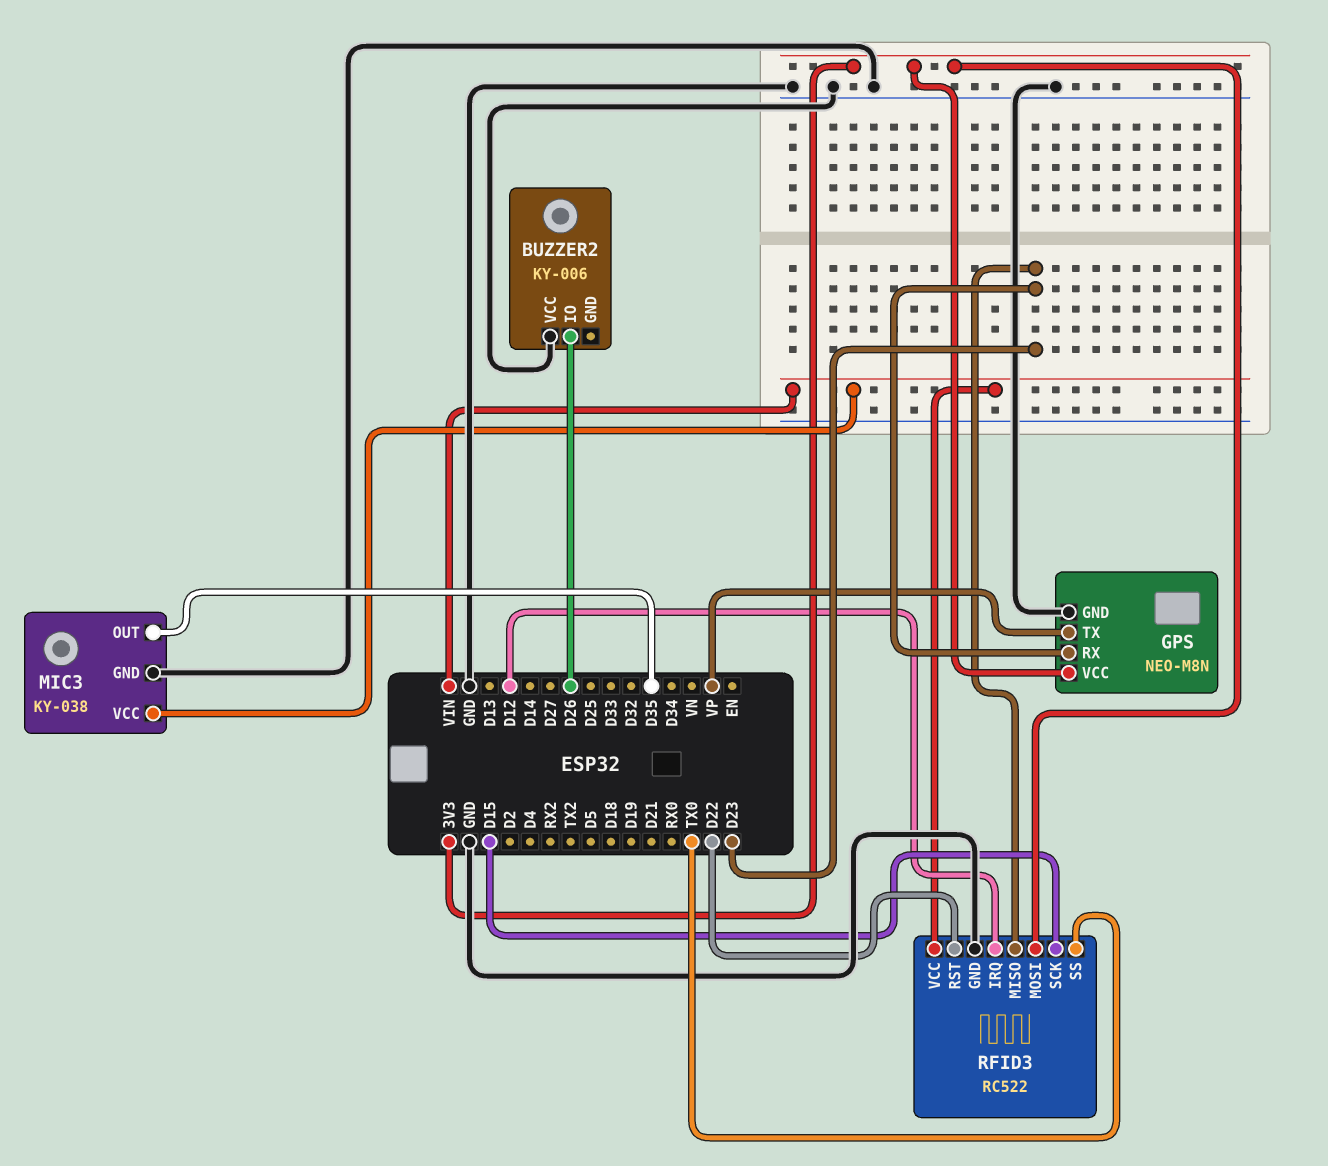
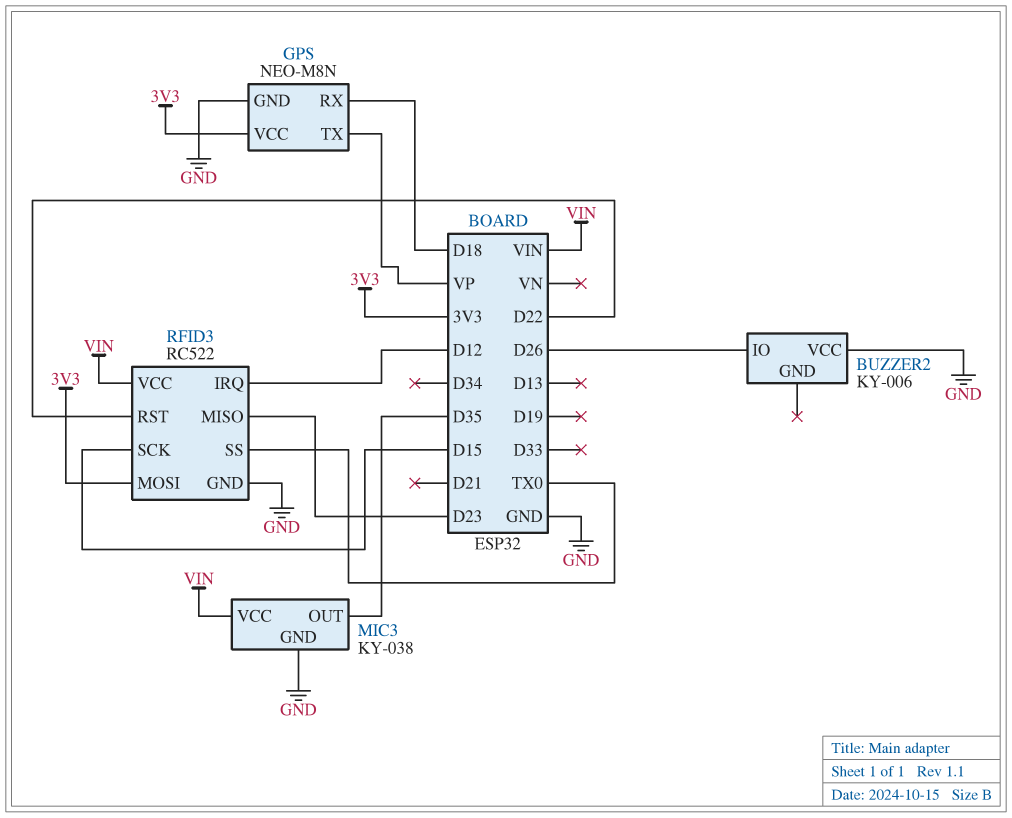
GPS pin RX: D23 -> D18

